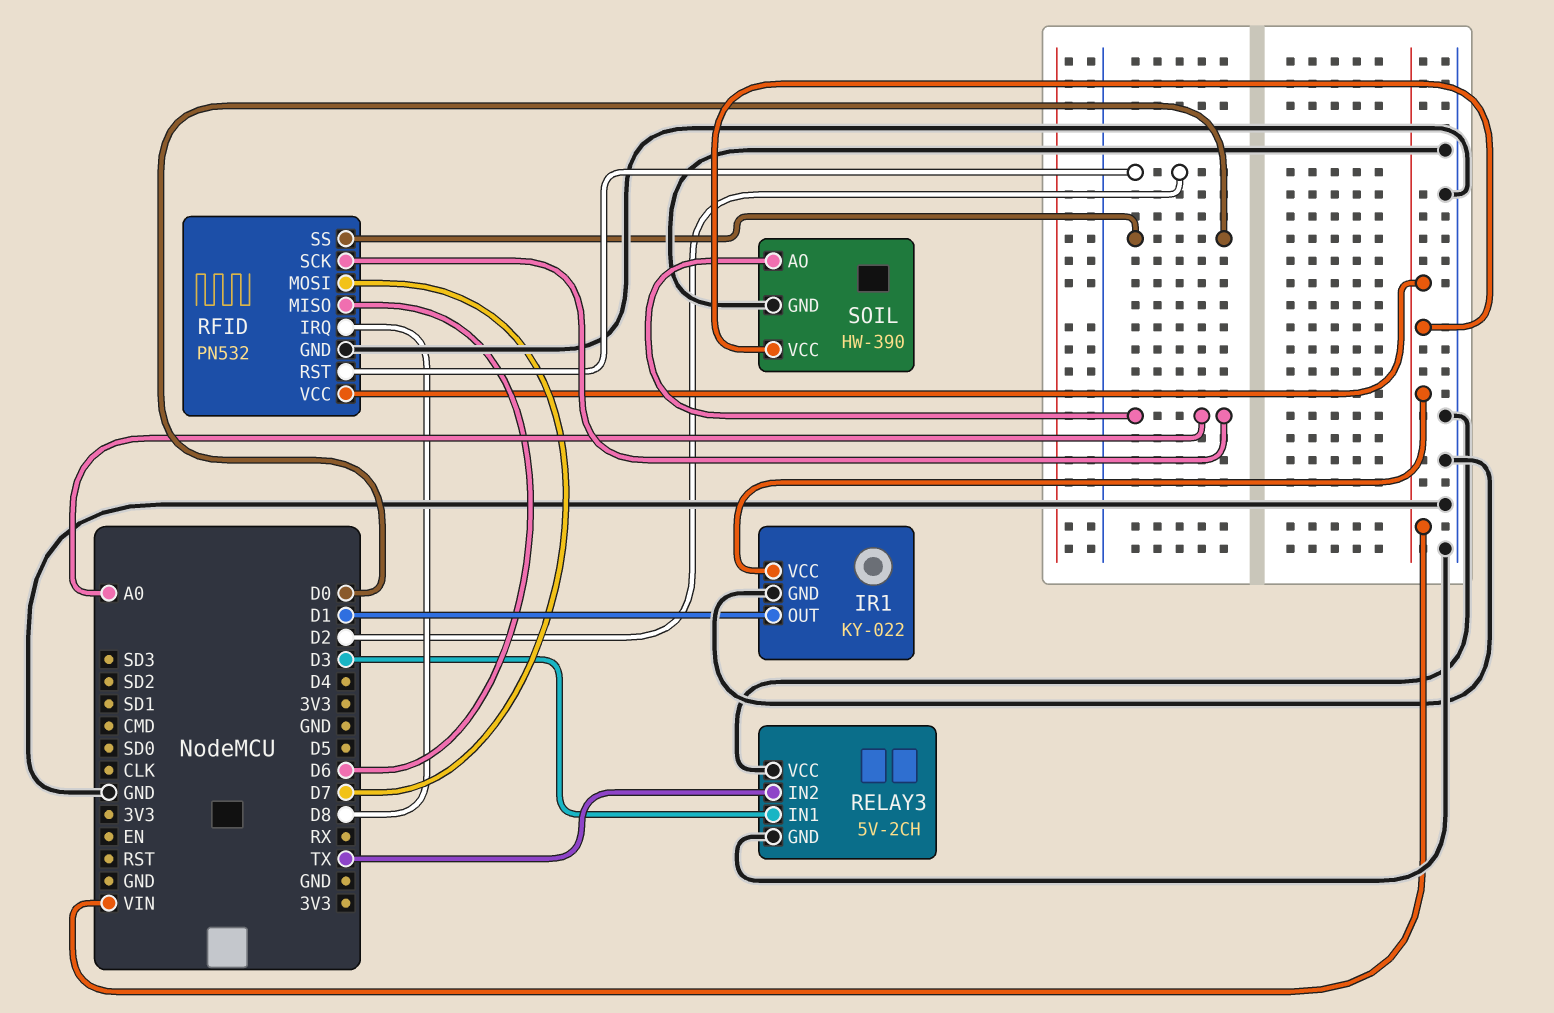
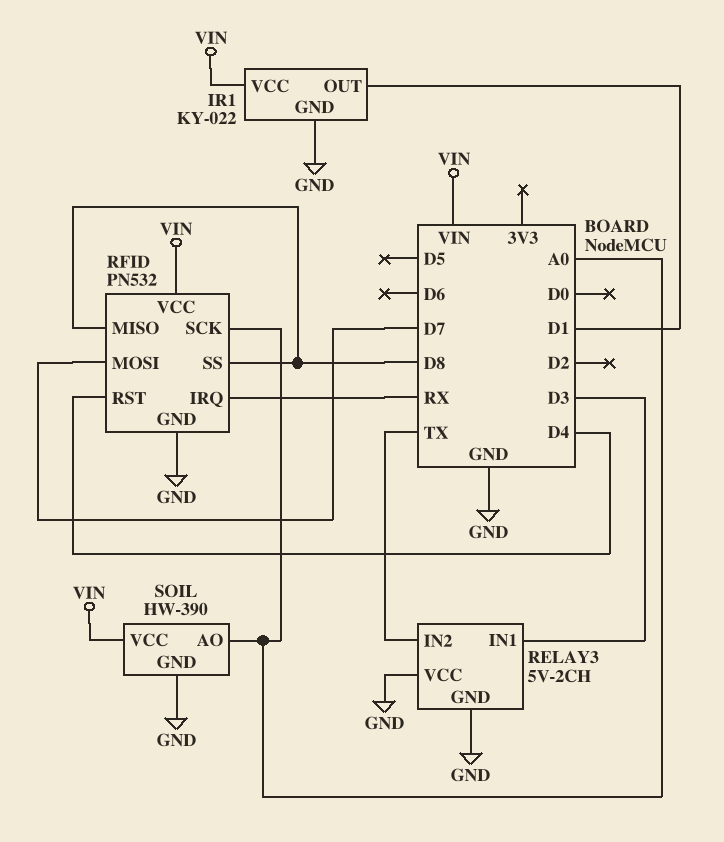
RFID pin IRQ: D8 -> RX
RFID pin MISO: D6 -> D8
RFID pin RST: D2 -> D4
RFID pin SS: D0 -> D8

